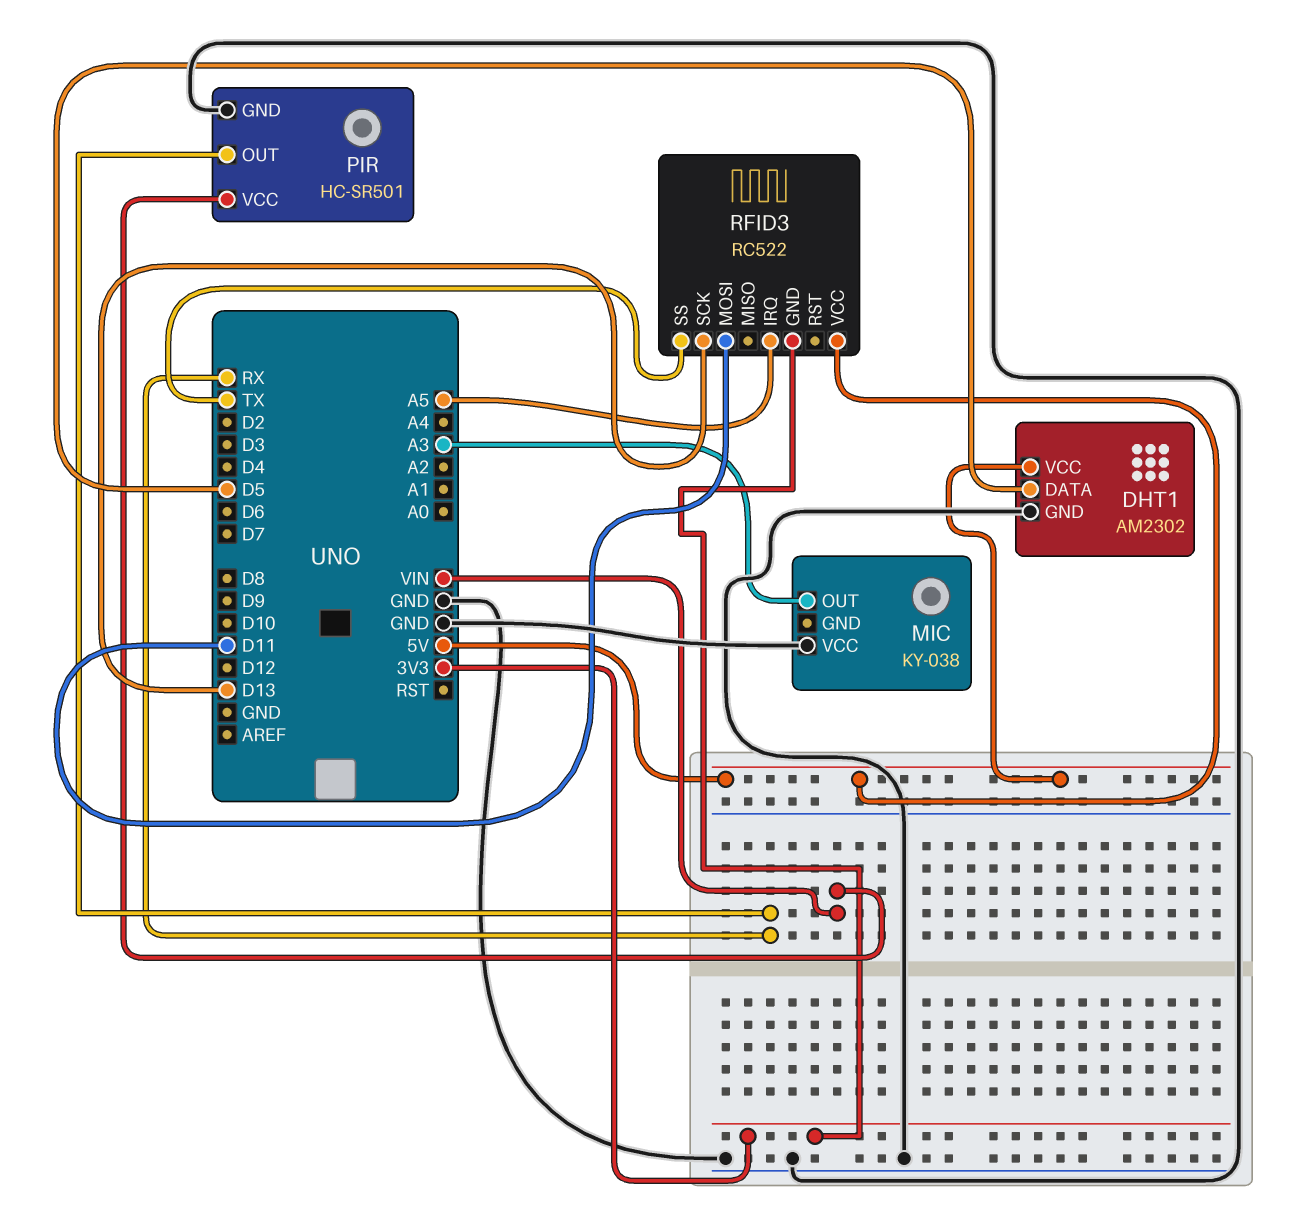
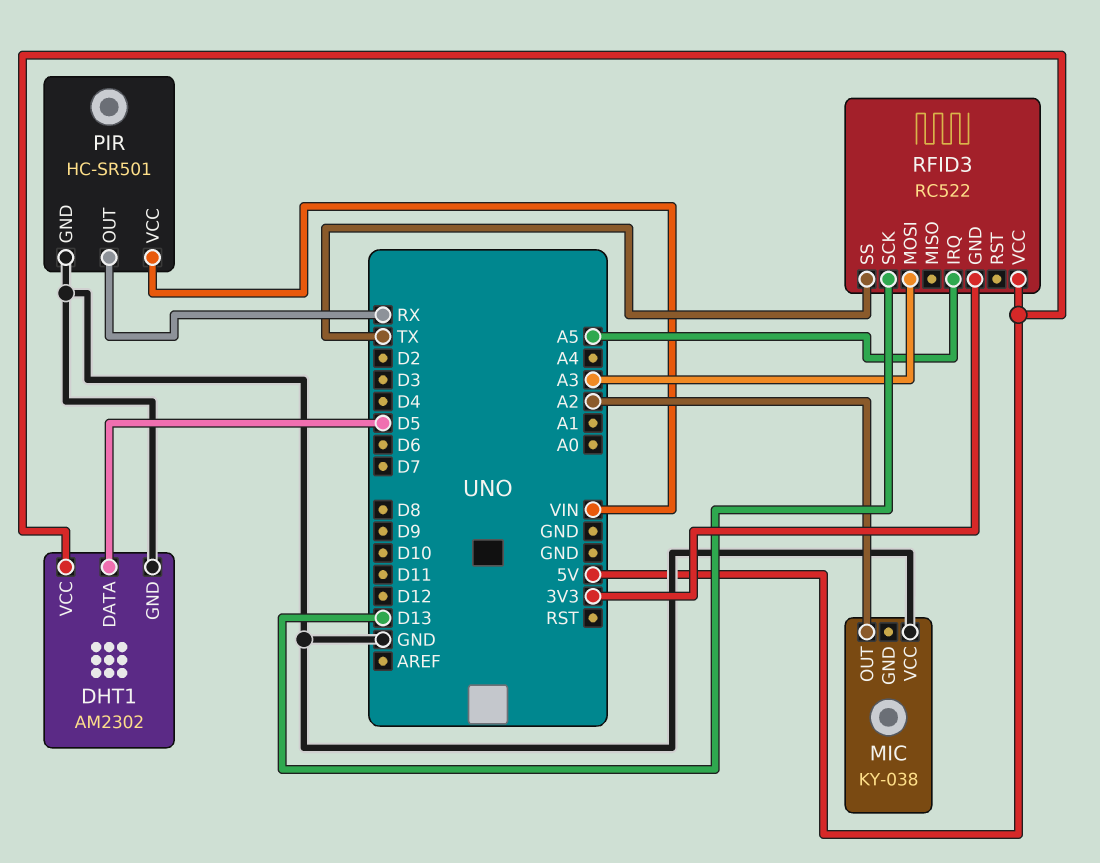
MIC pin OUT: A3 -> A2
RFID3 pin MOSI: D11 -> A3

